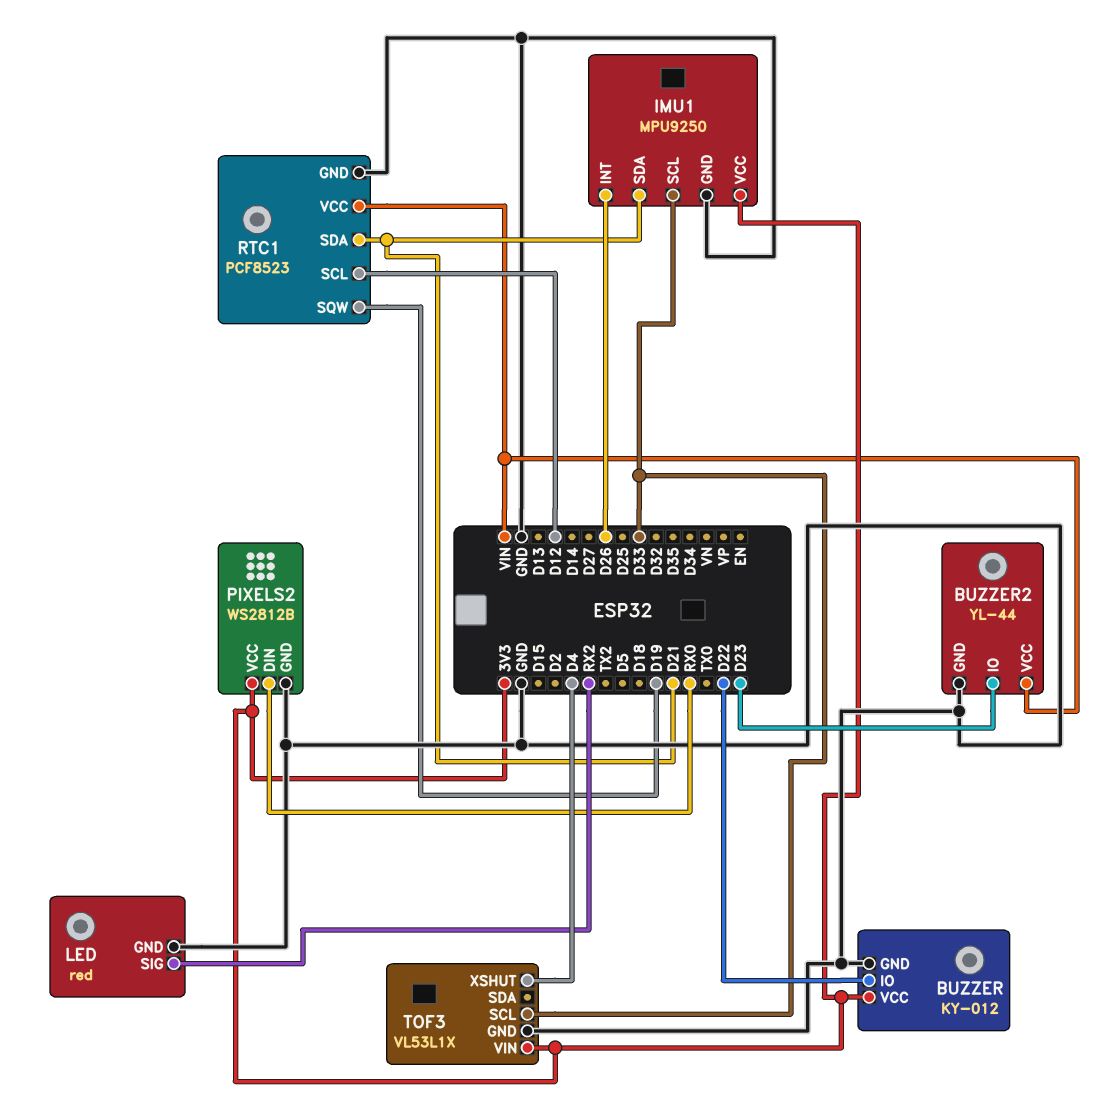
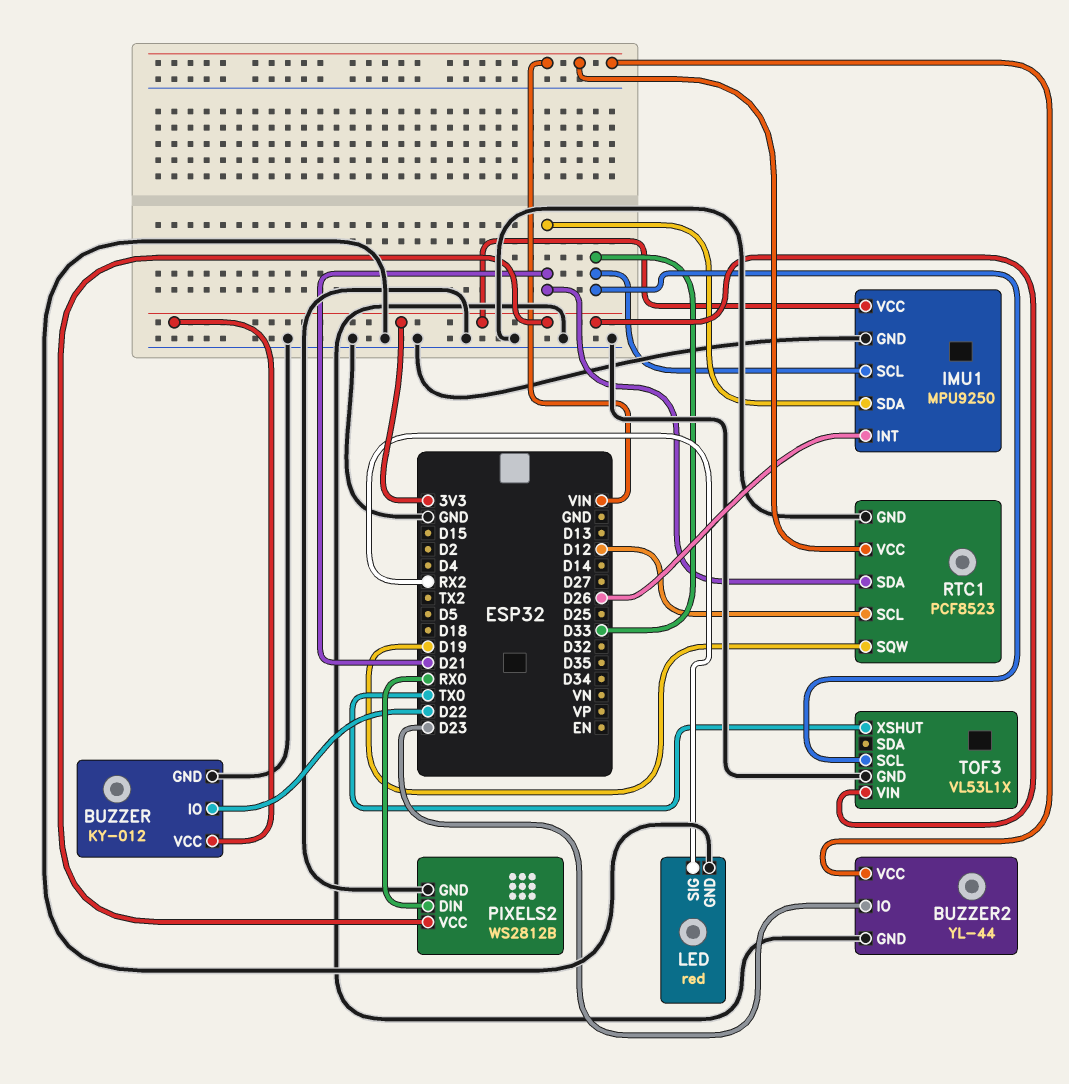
TOF3 pin XSHUT: D4 -> TX0

